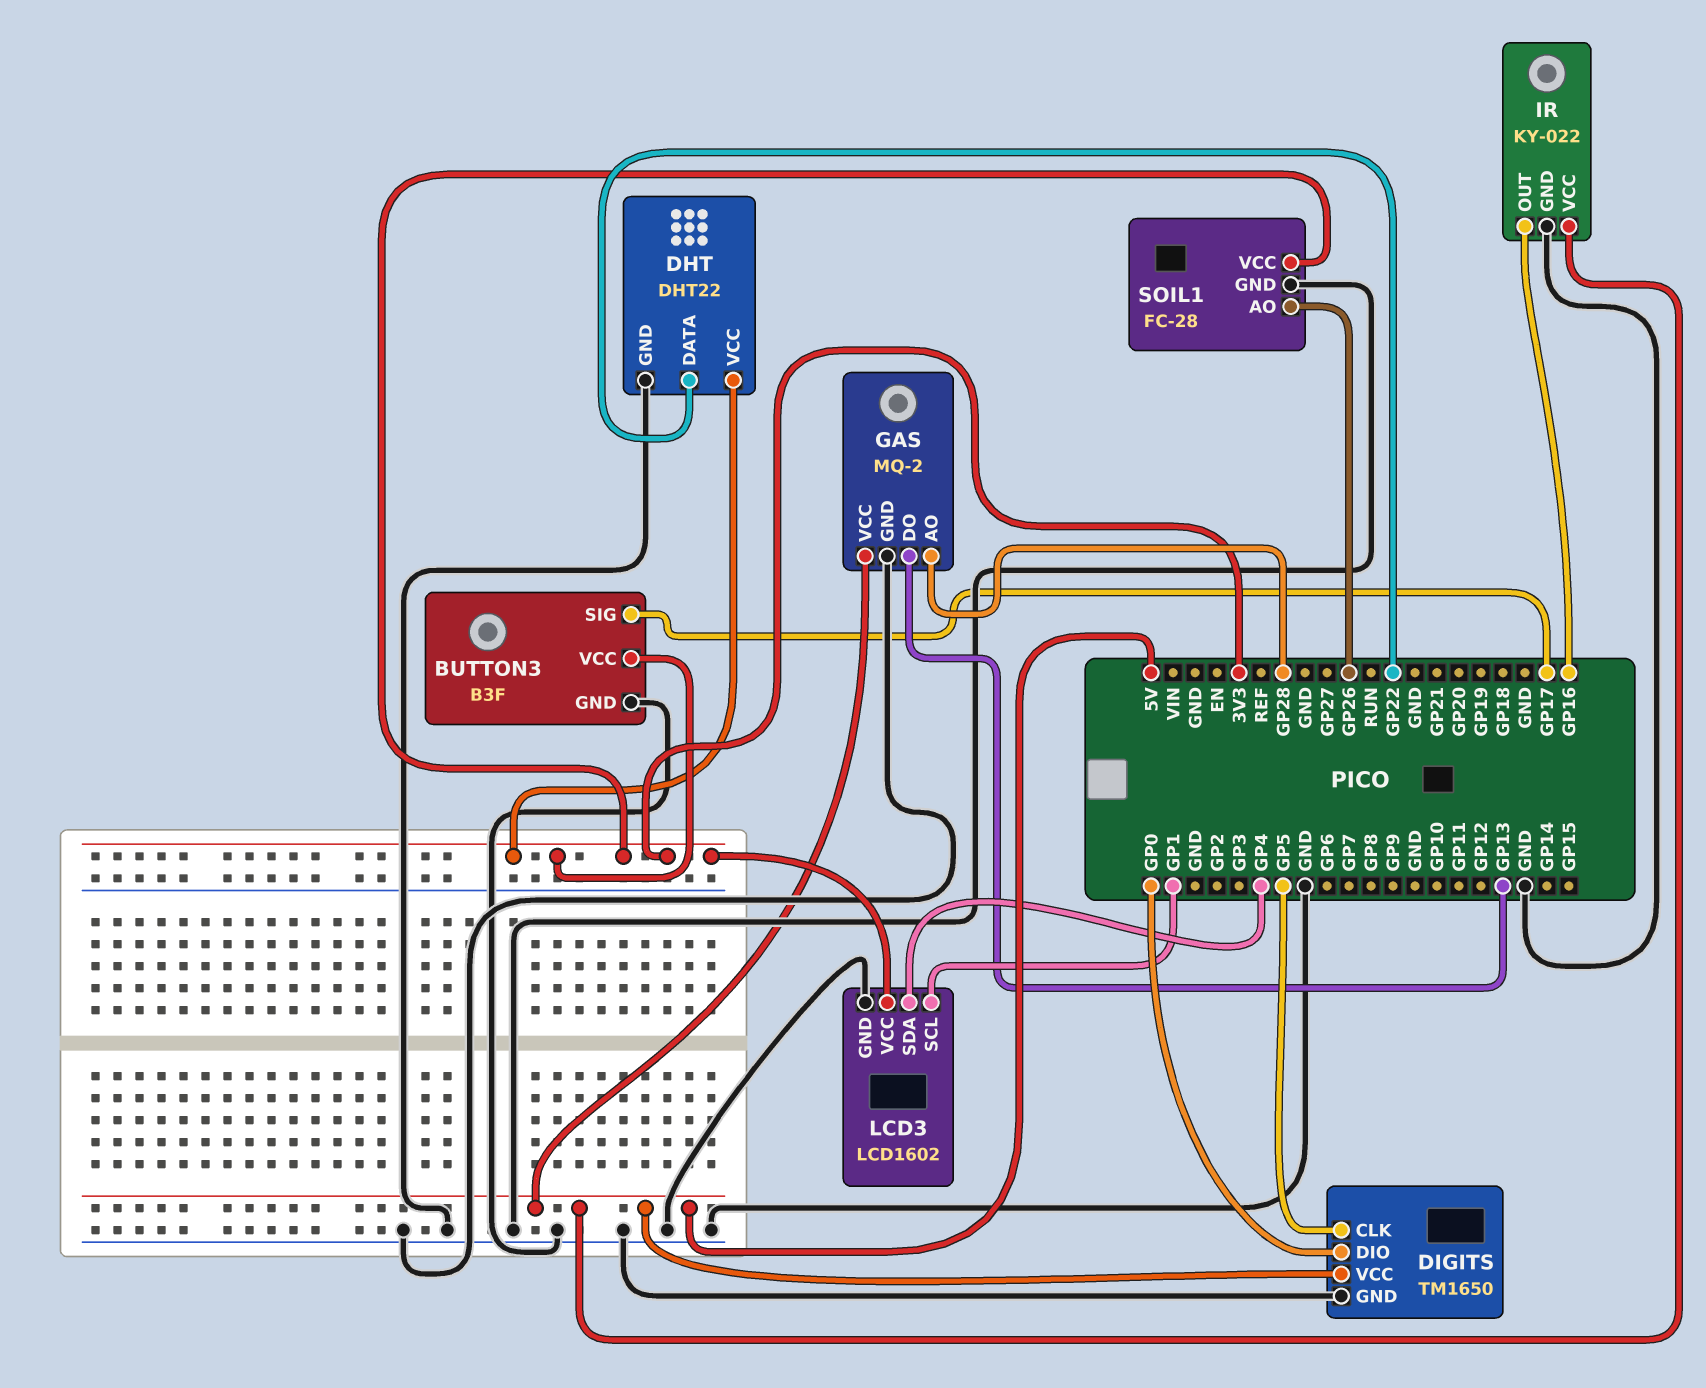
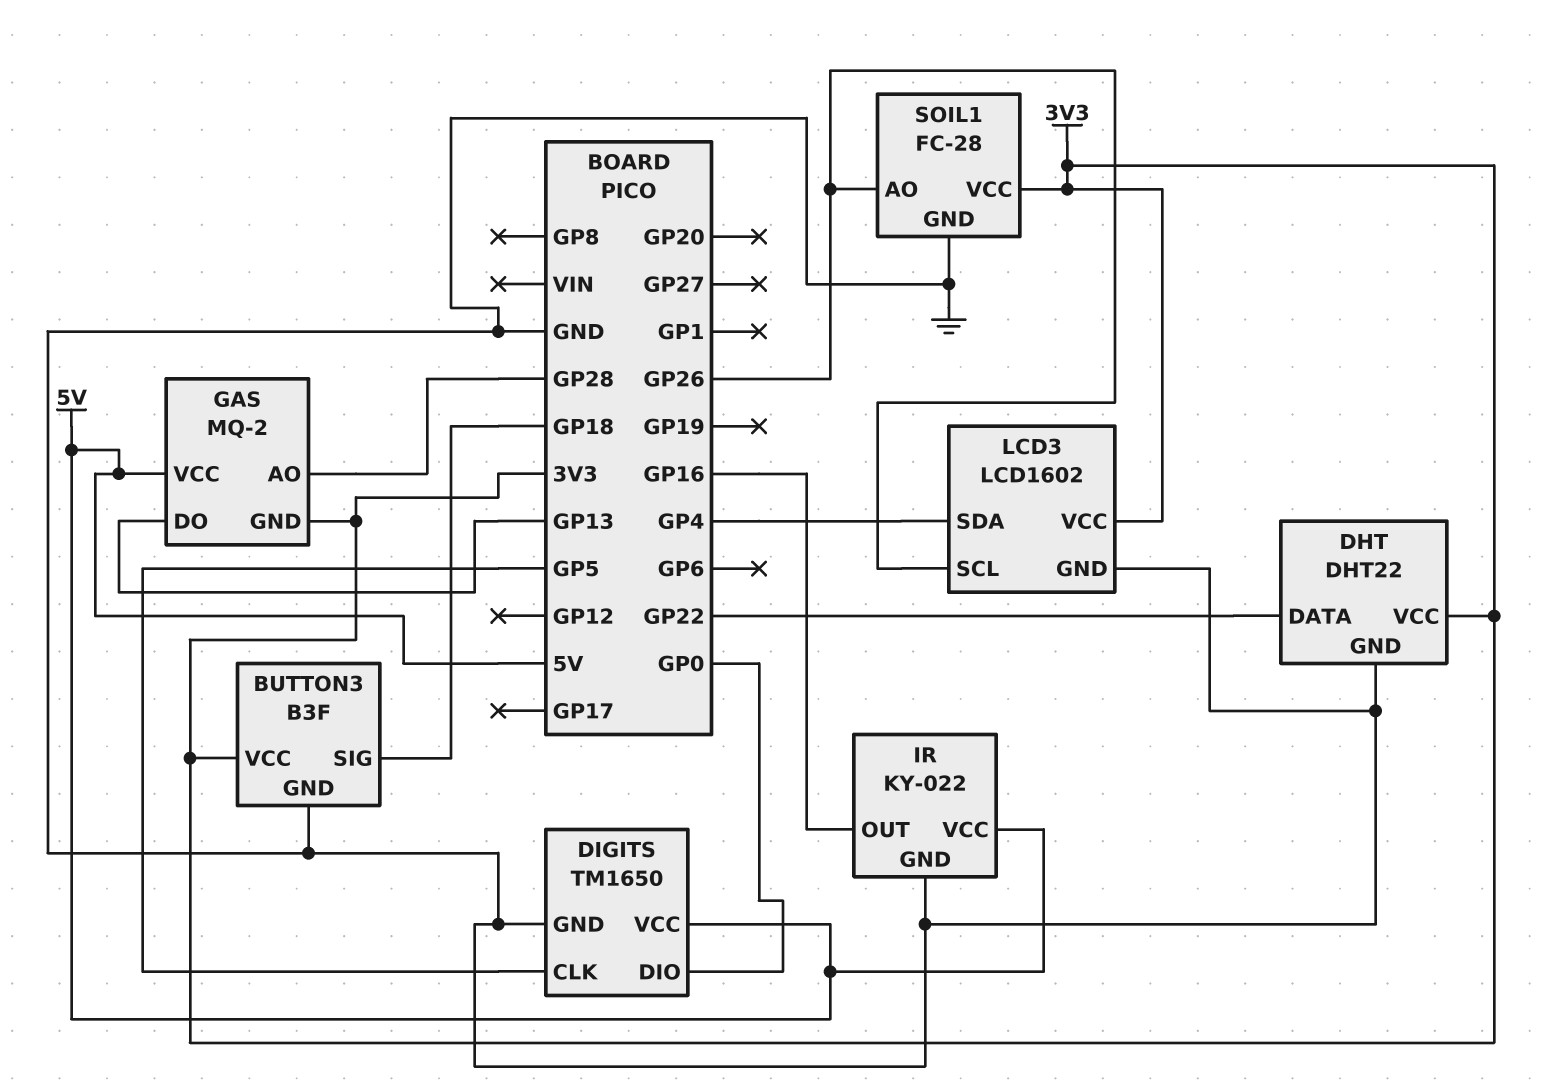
BUTTON3 pin SIG: GP17 -> GP18
GAS pin GND: GND -> 3V3
LCD3 pin SCL: GP1 -> GP26

